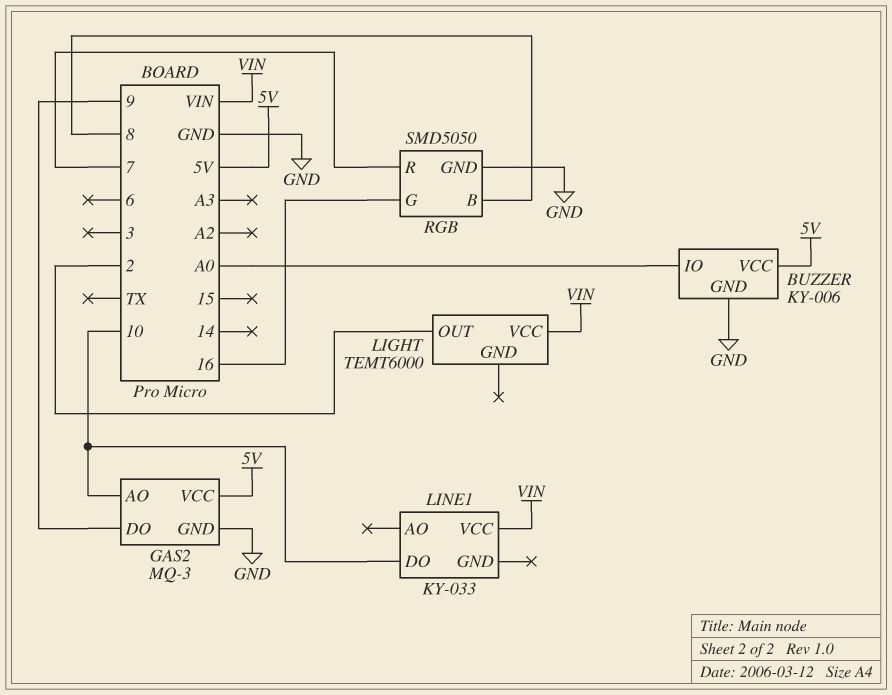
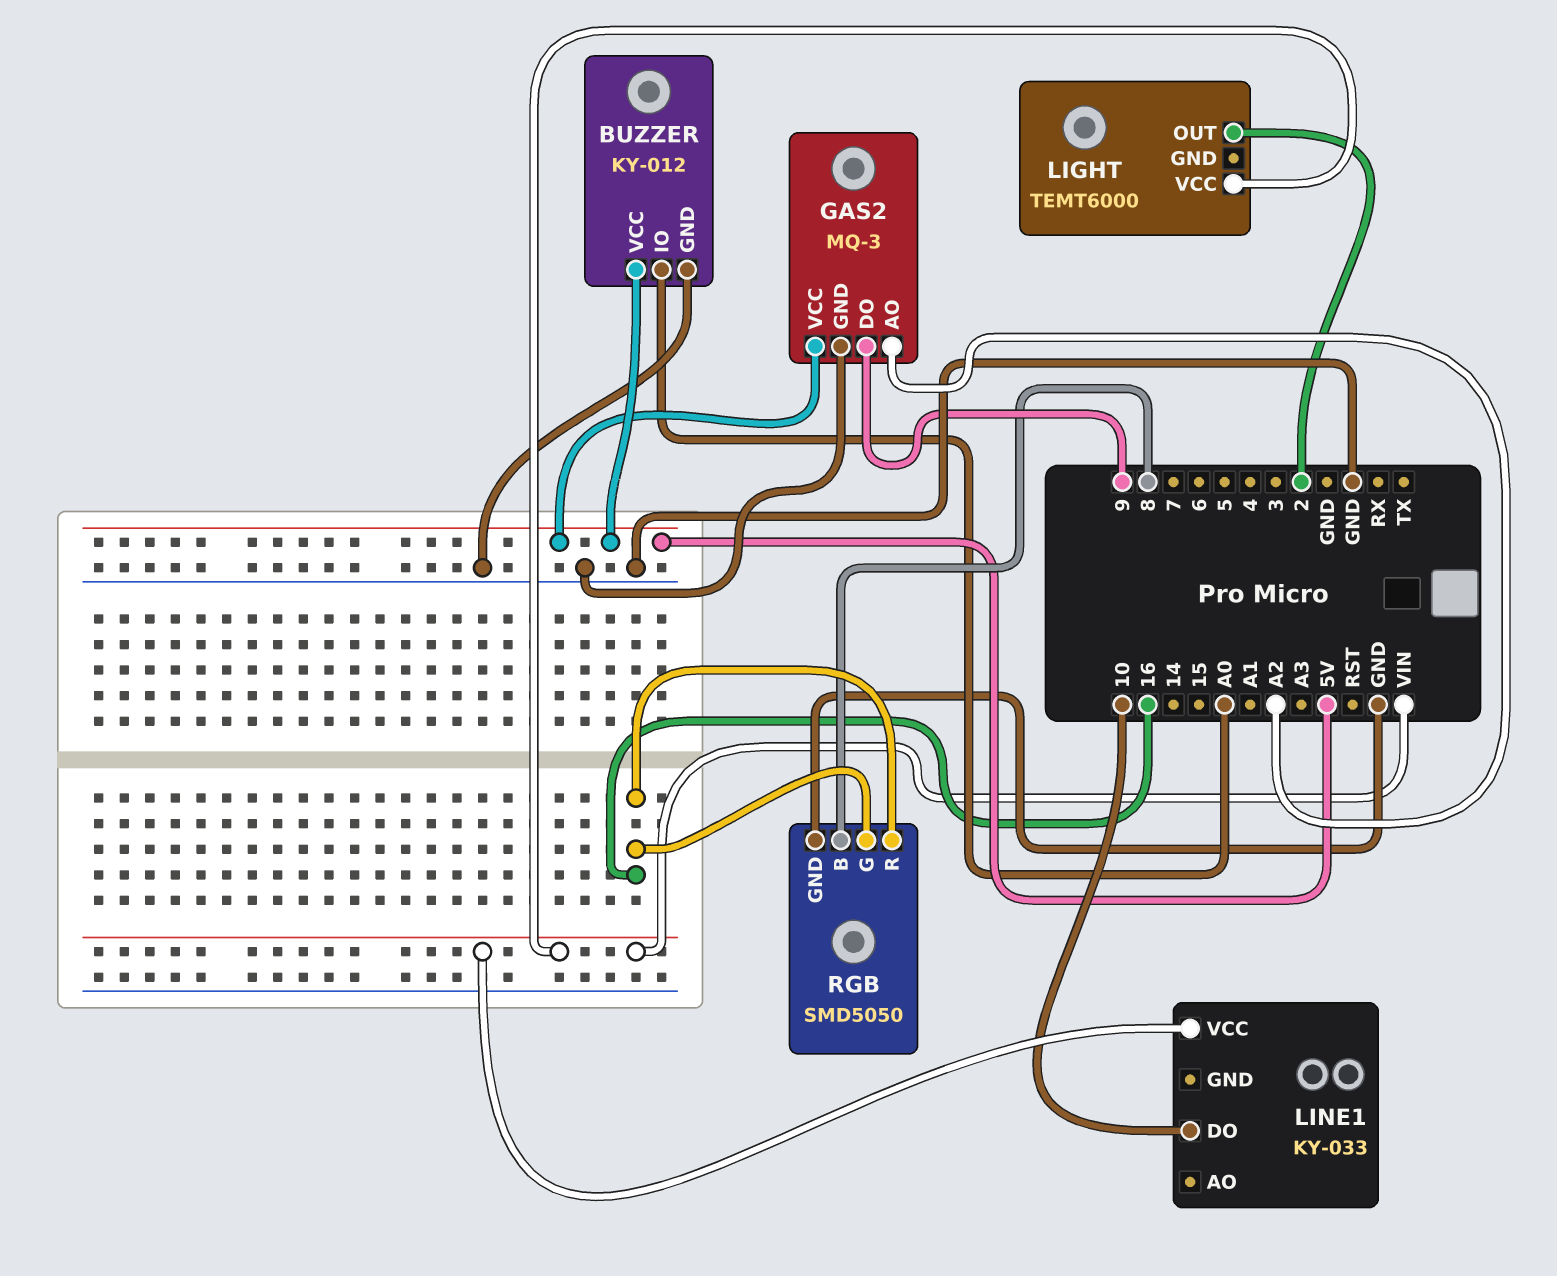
BUZZER: KY-006 -> KY-012
GAS2 pin AO: 10 -> A2
RGB pin R: 7 -> 16

